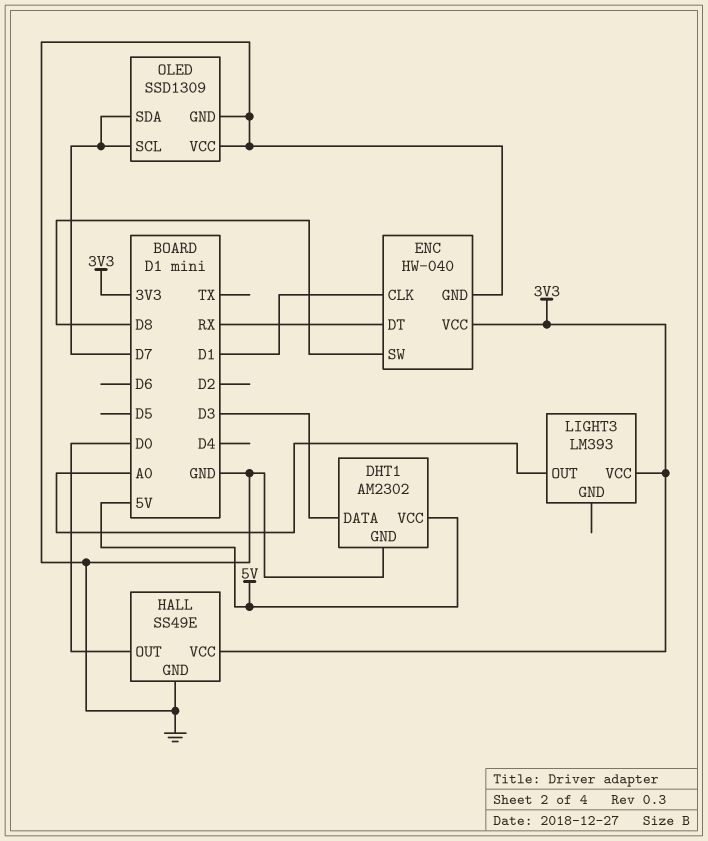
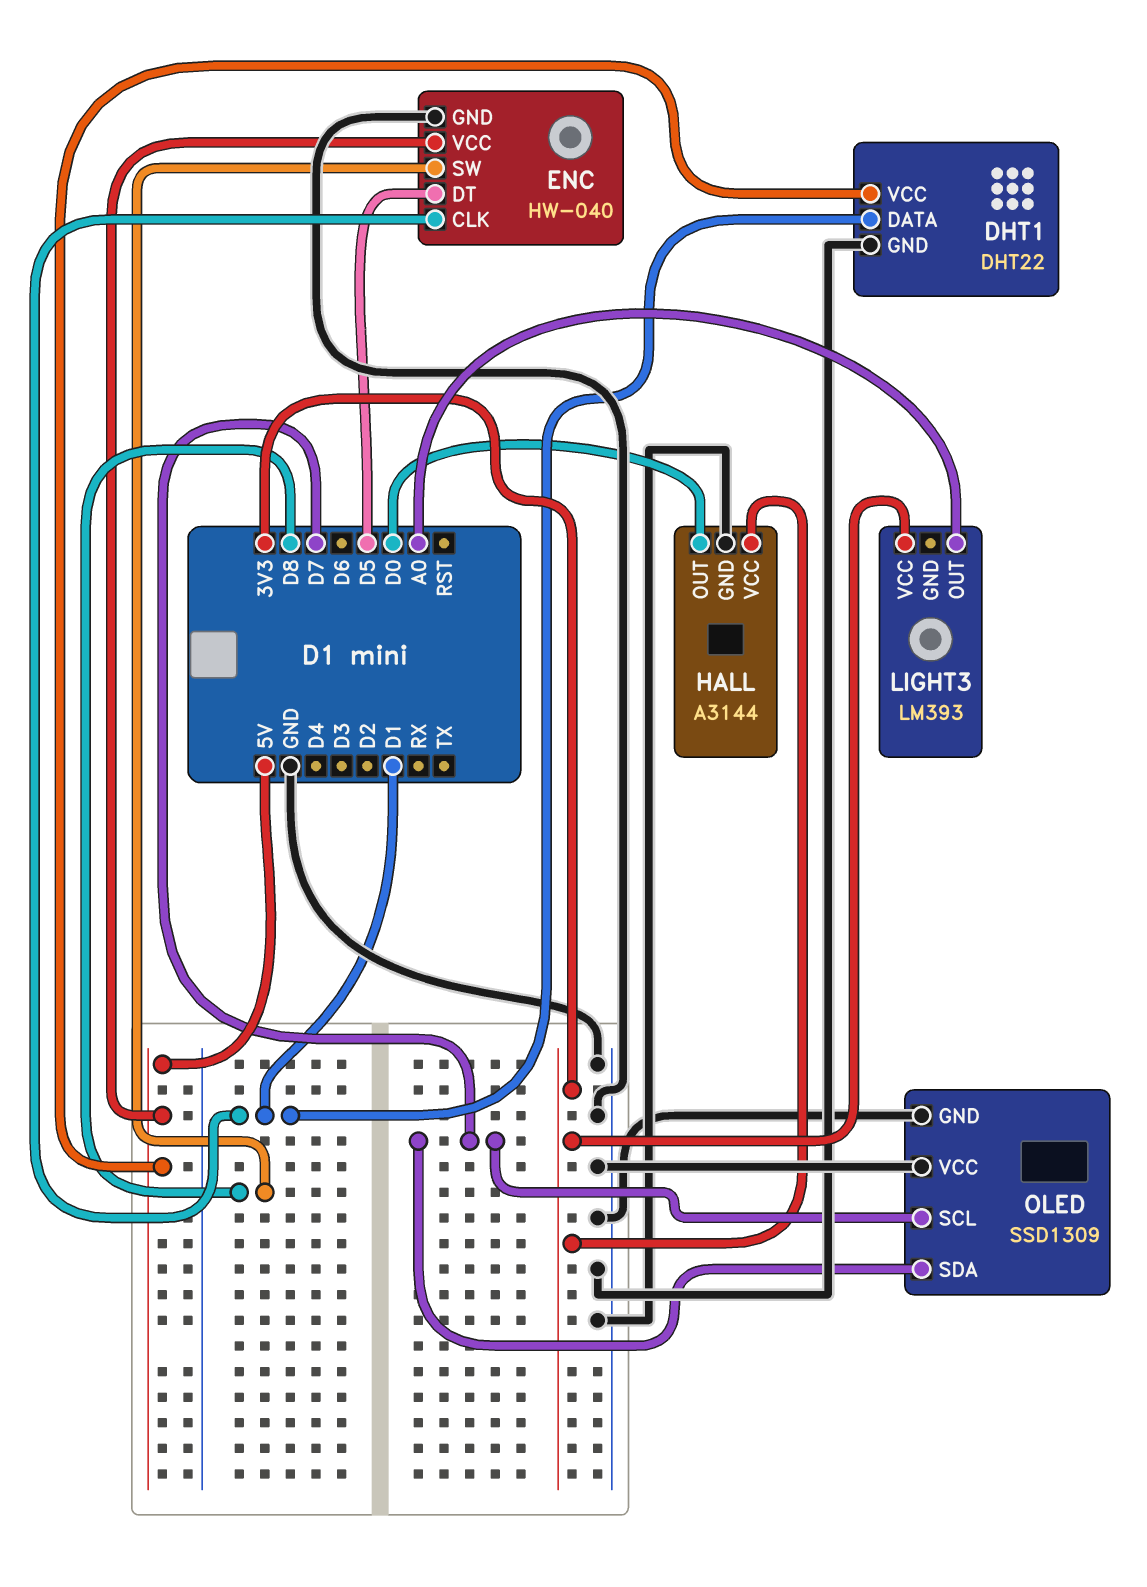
DHT1: AM2302 -> DHT22
DHT1 pin DATA: D3 -> D1
ENC pin DT: RX -> D5
ENC pin VCC: 3V3 -> 5V
HALL: SS49E -> A3144

